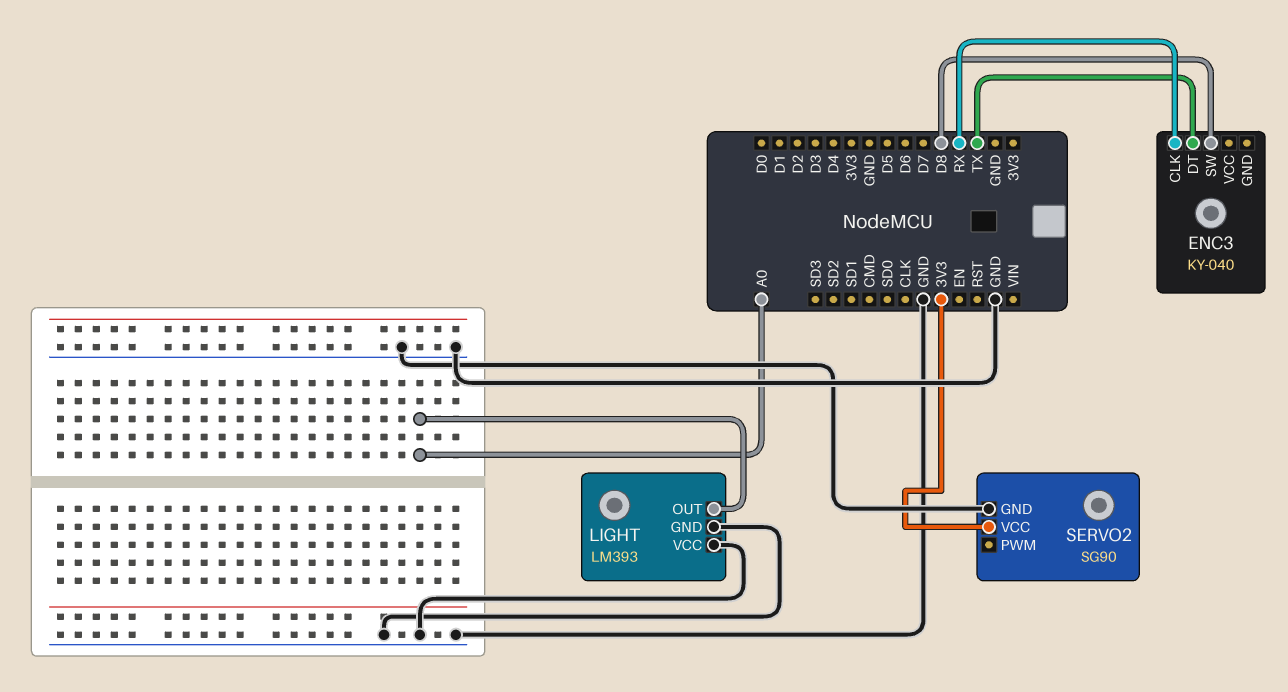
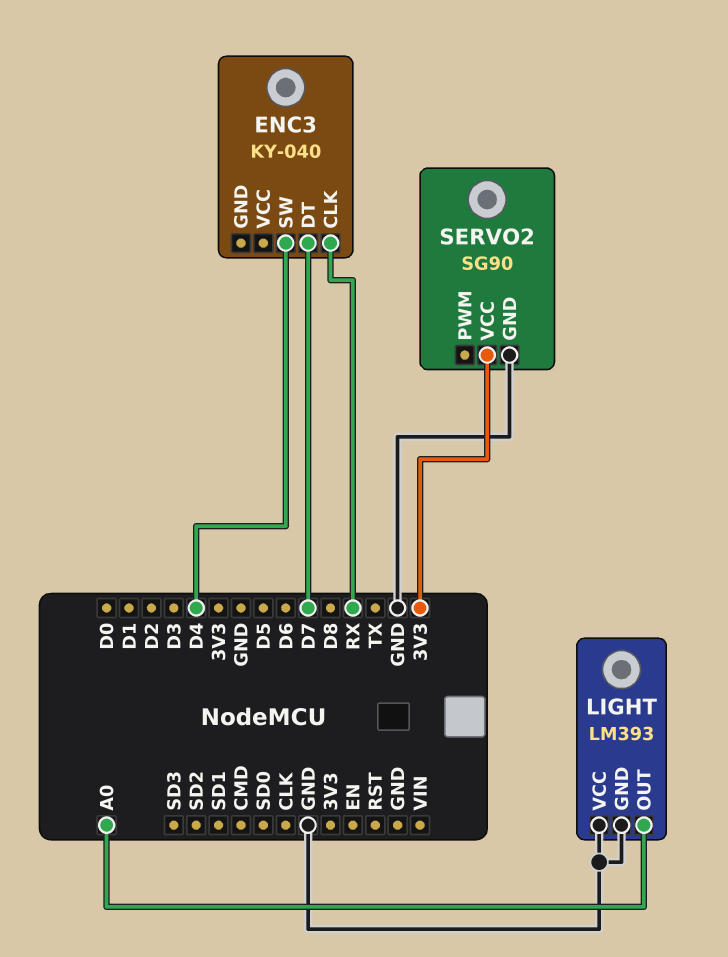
ENC3 pin DT: TX -> D7
ENC3 pin SW: D8 -> D4

